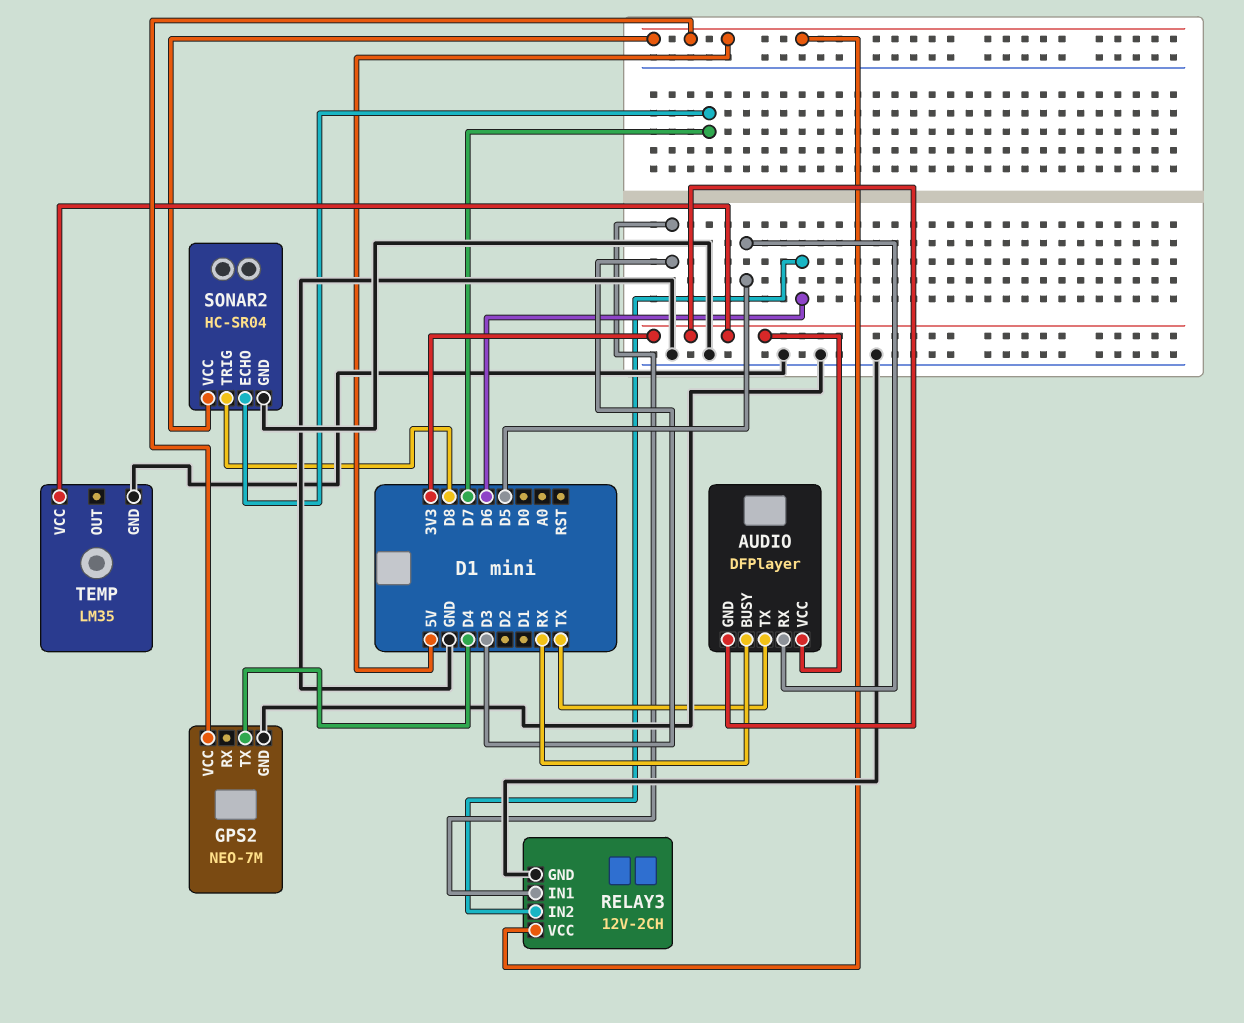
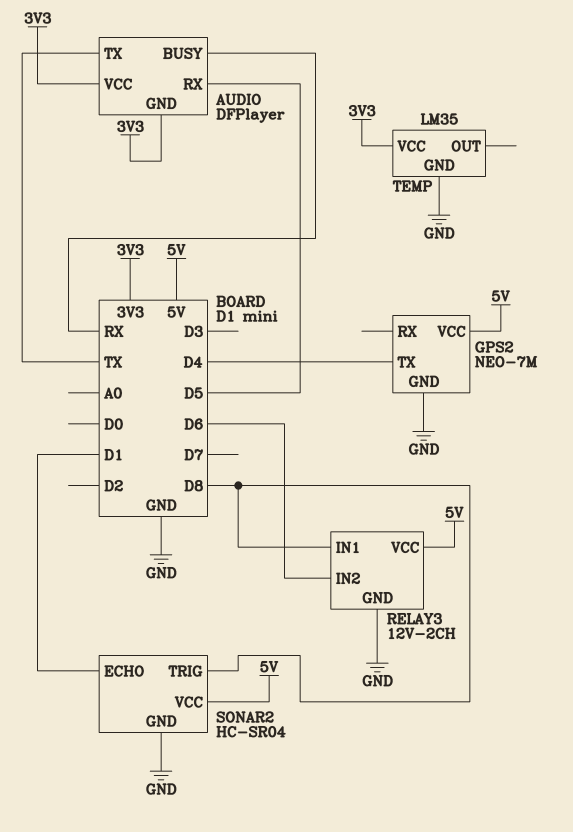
RELAY3 pin IN1: D3 -> D8
SONAR2 pin ECHO: D7 -> D1

